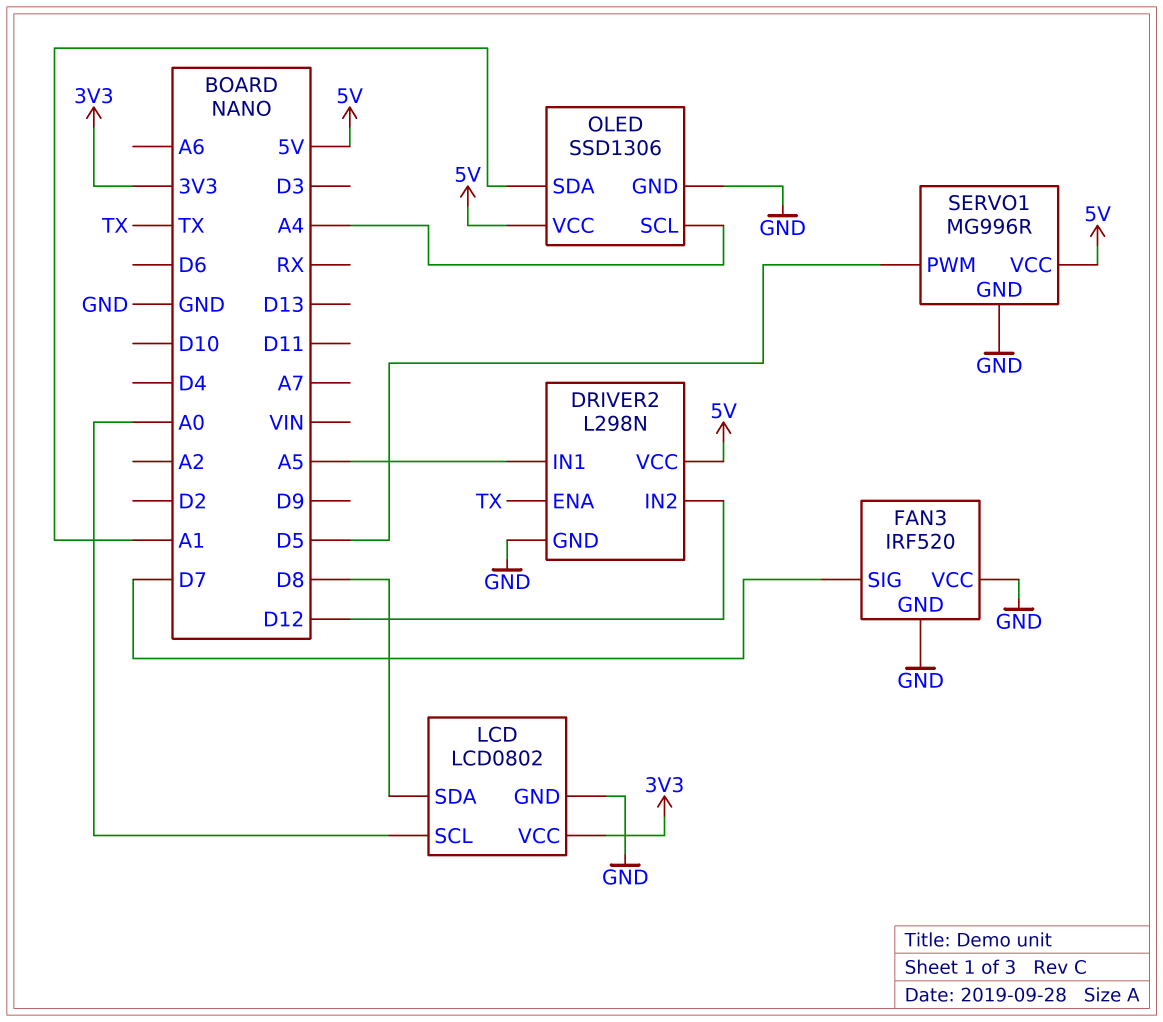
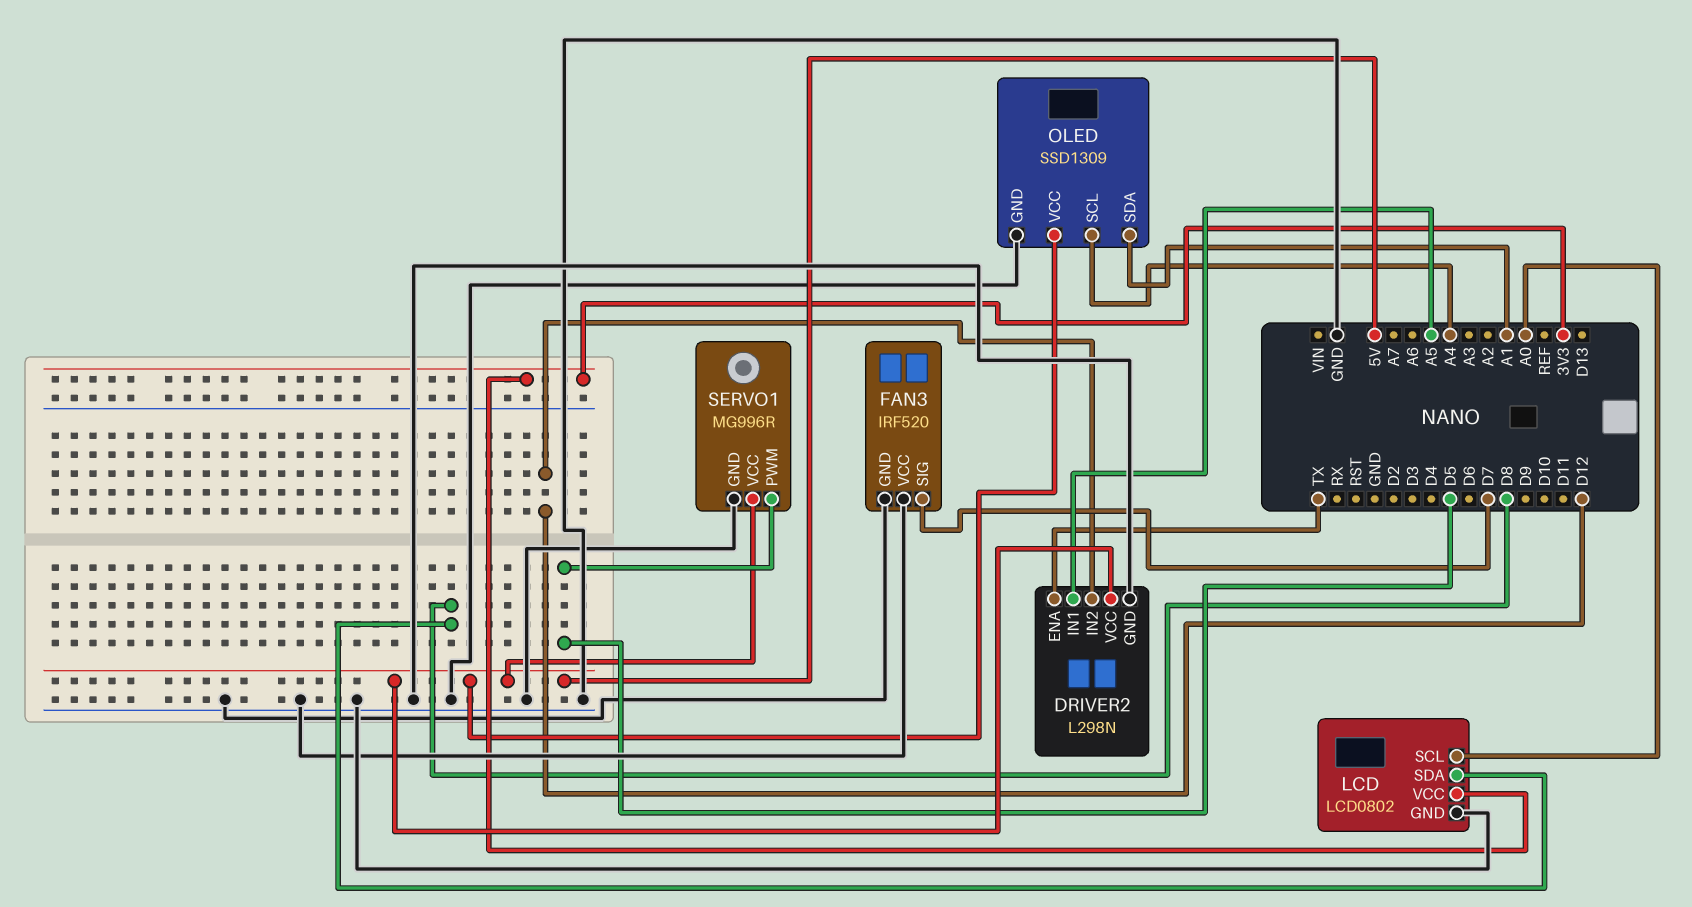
OLED: SSD1306 -> SSD1309

